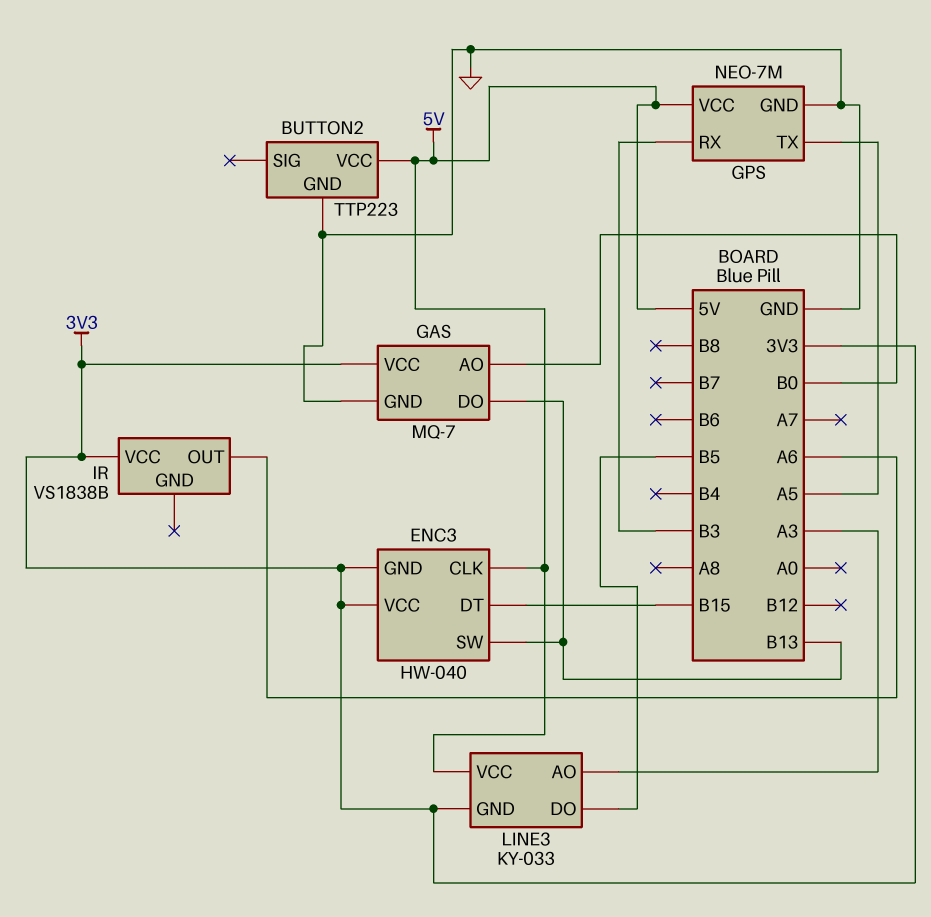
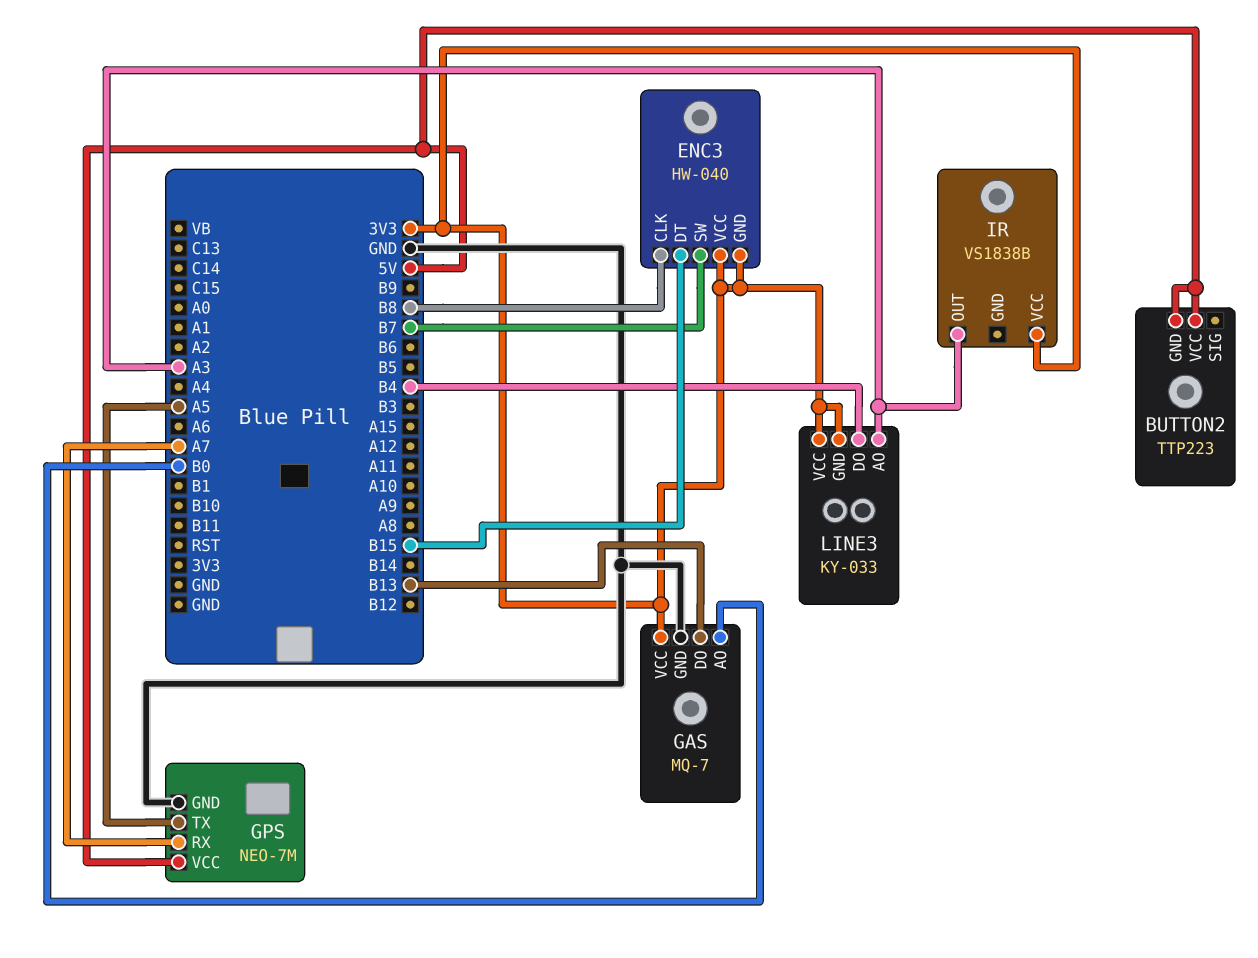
BUTTON2 pin GND: GND -> 5V
ENC3 pin CLK: 5V -> B8
ENC3 pin SW: B13 -> B7
GPS pin RX: B3 -> A7
IR pin OUT: A6 -> A3
LINE3 pin DO: B5 -> B4
LINE3 pin VCC: 5V -> 3V3

